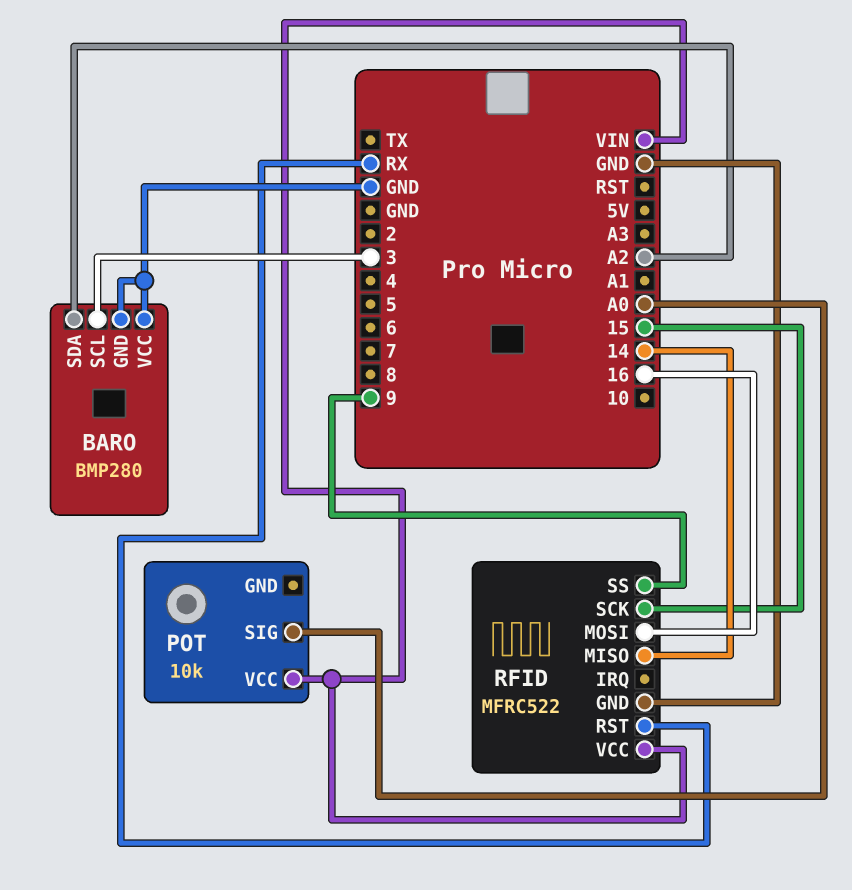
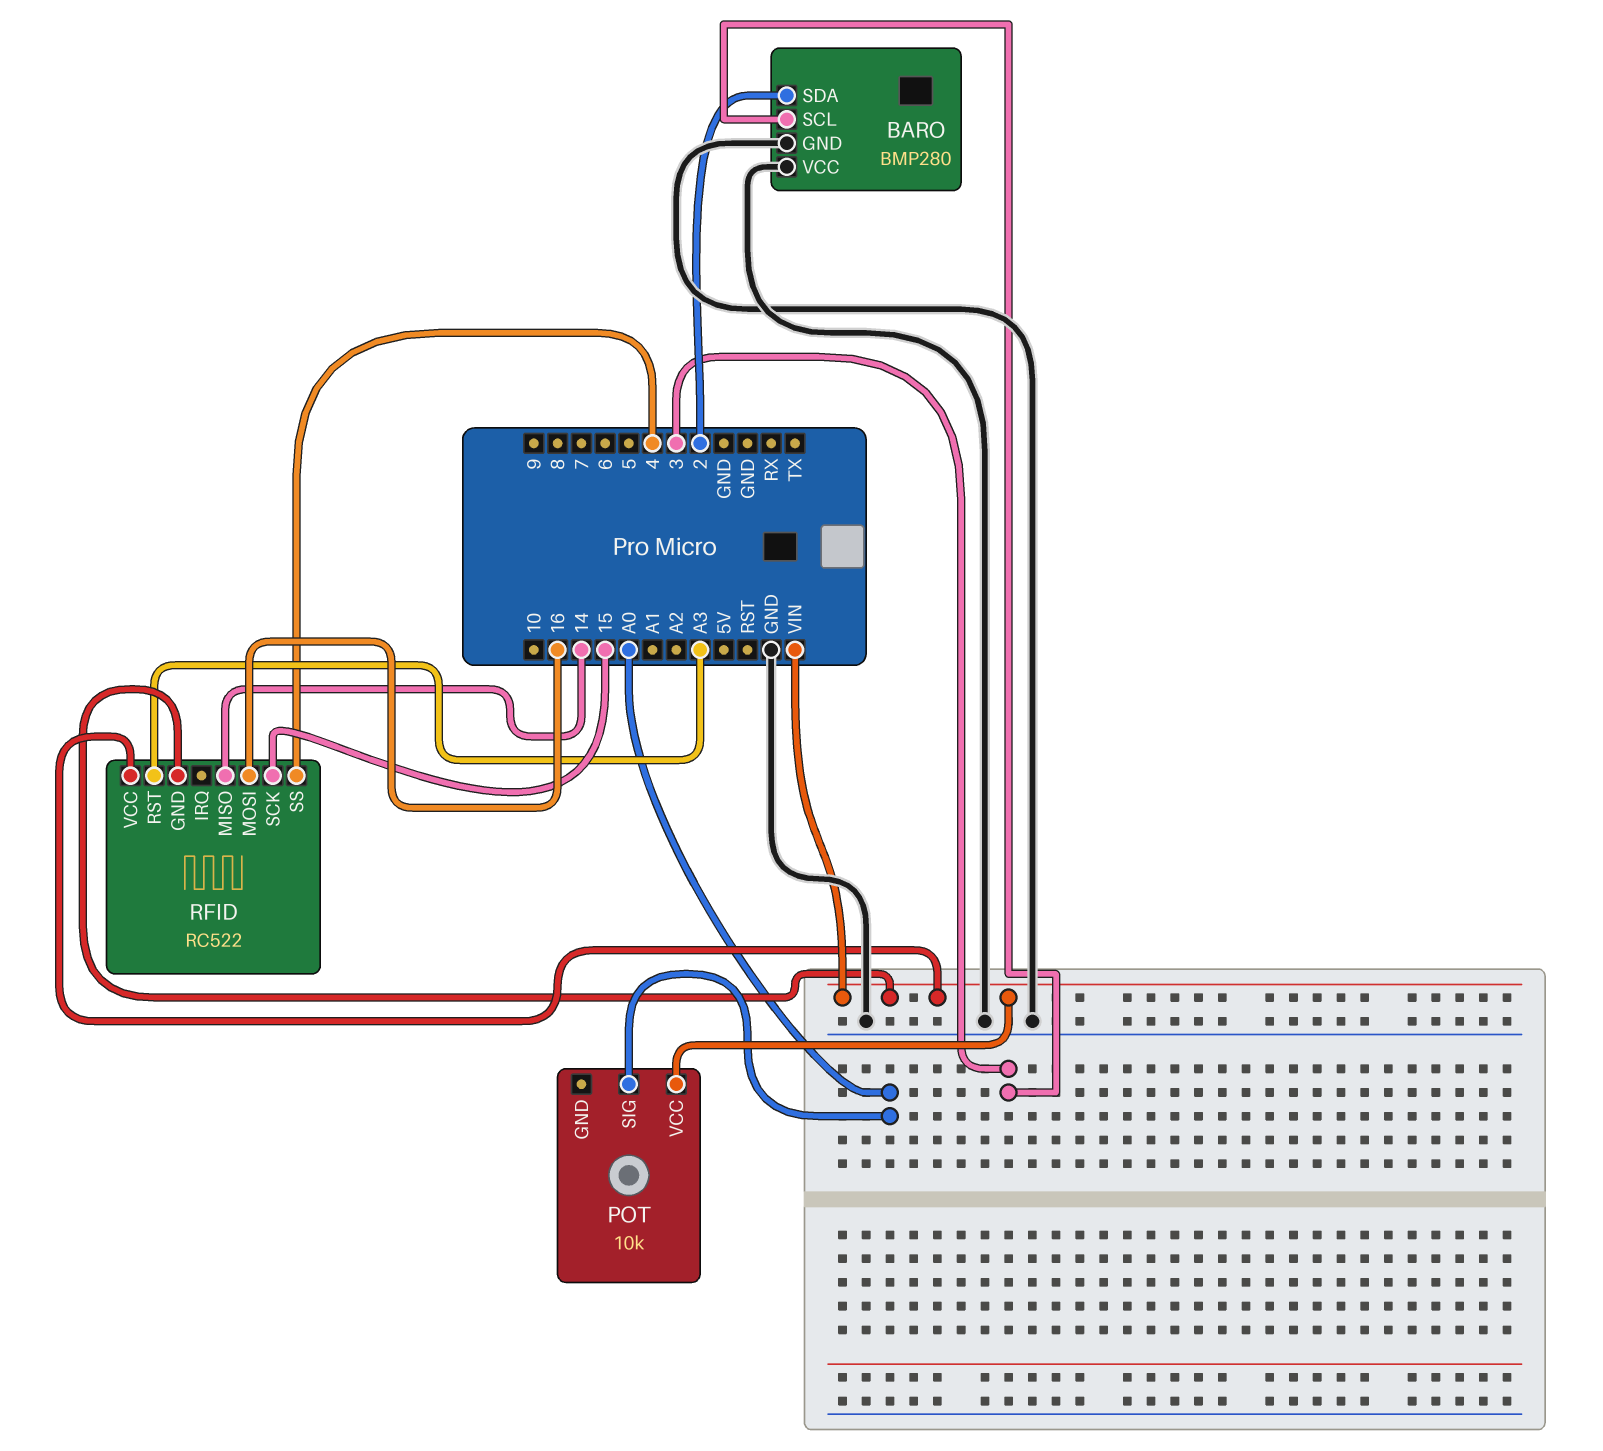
BARO pin SDA: A2 -> 2
RFID: MFRC522 -> RC522
RFID pin GND: GND -> VIN
RFID pin RST: RX -> A3
RFID pin SS: 9 -> 4

